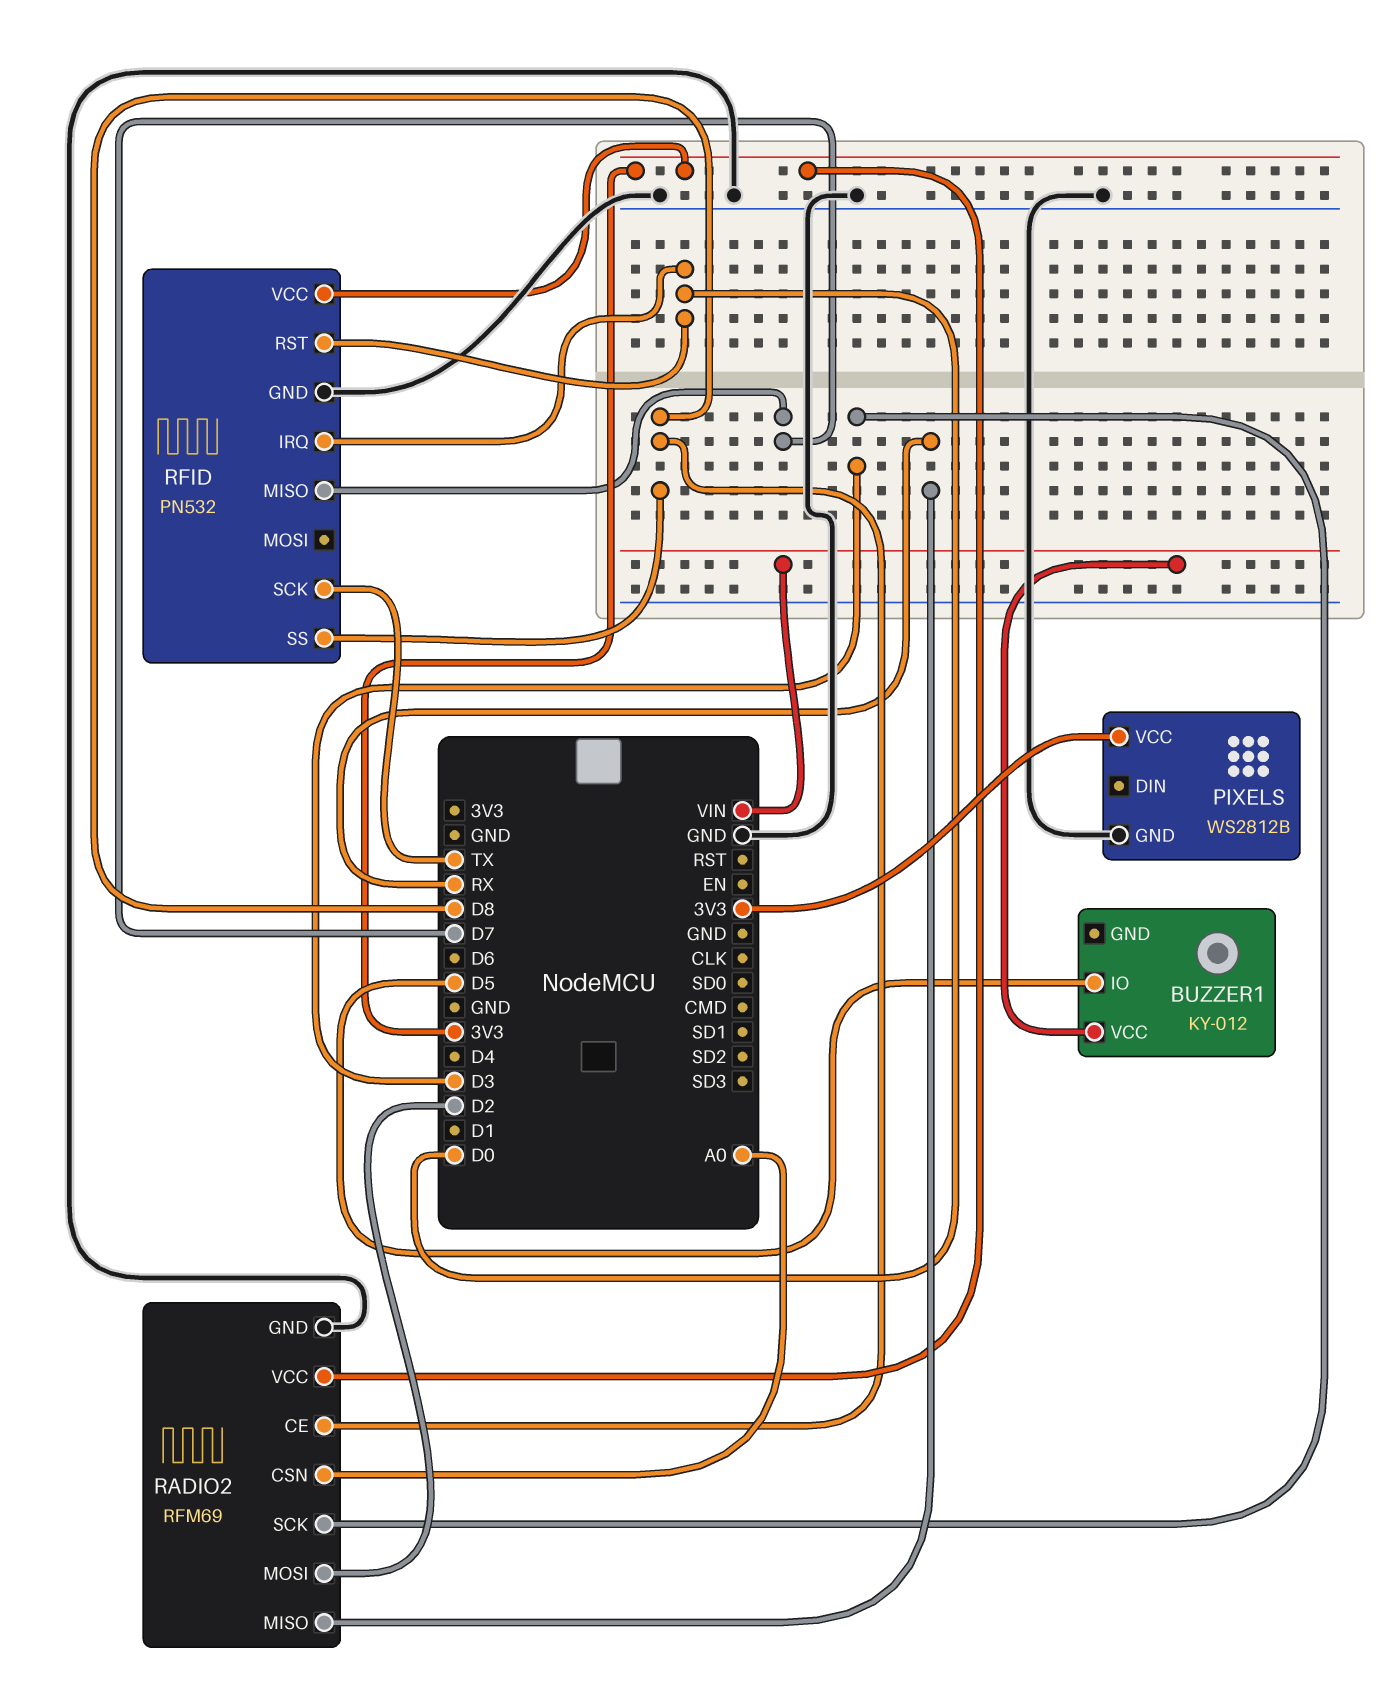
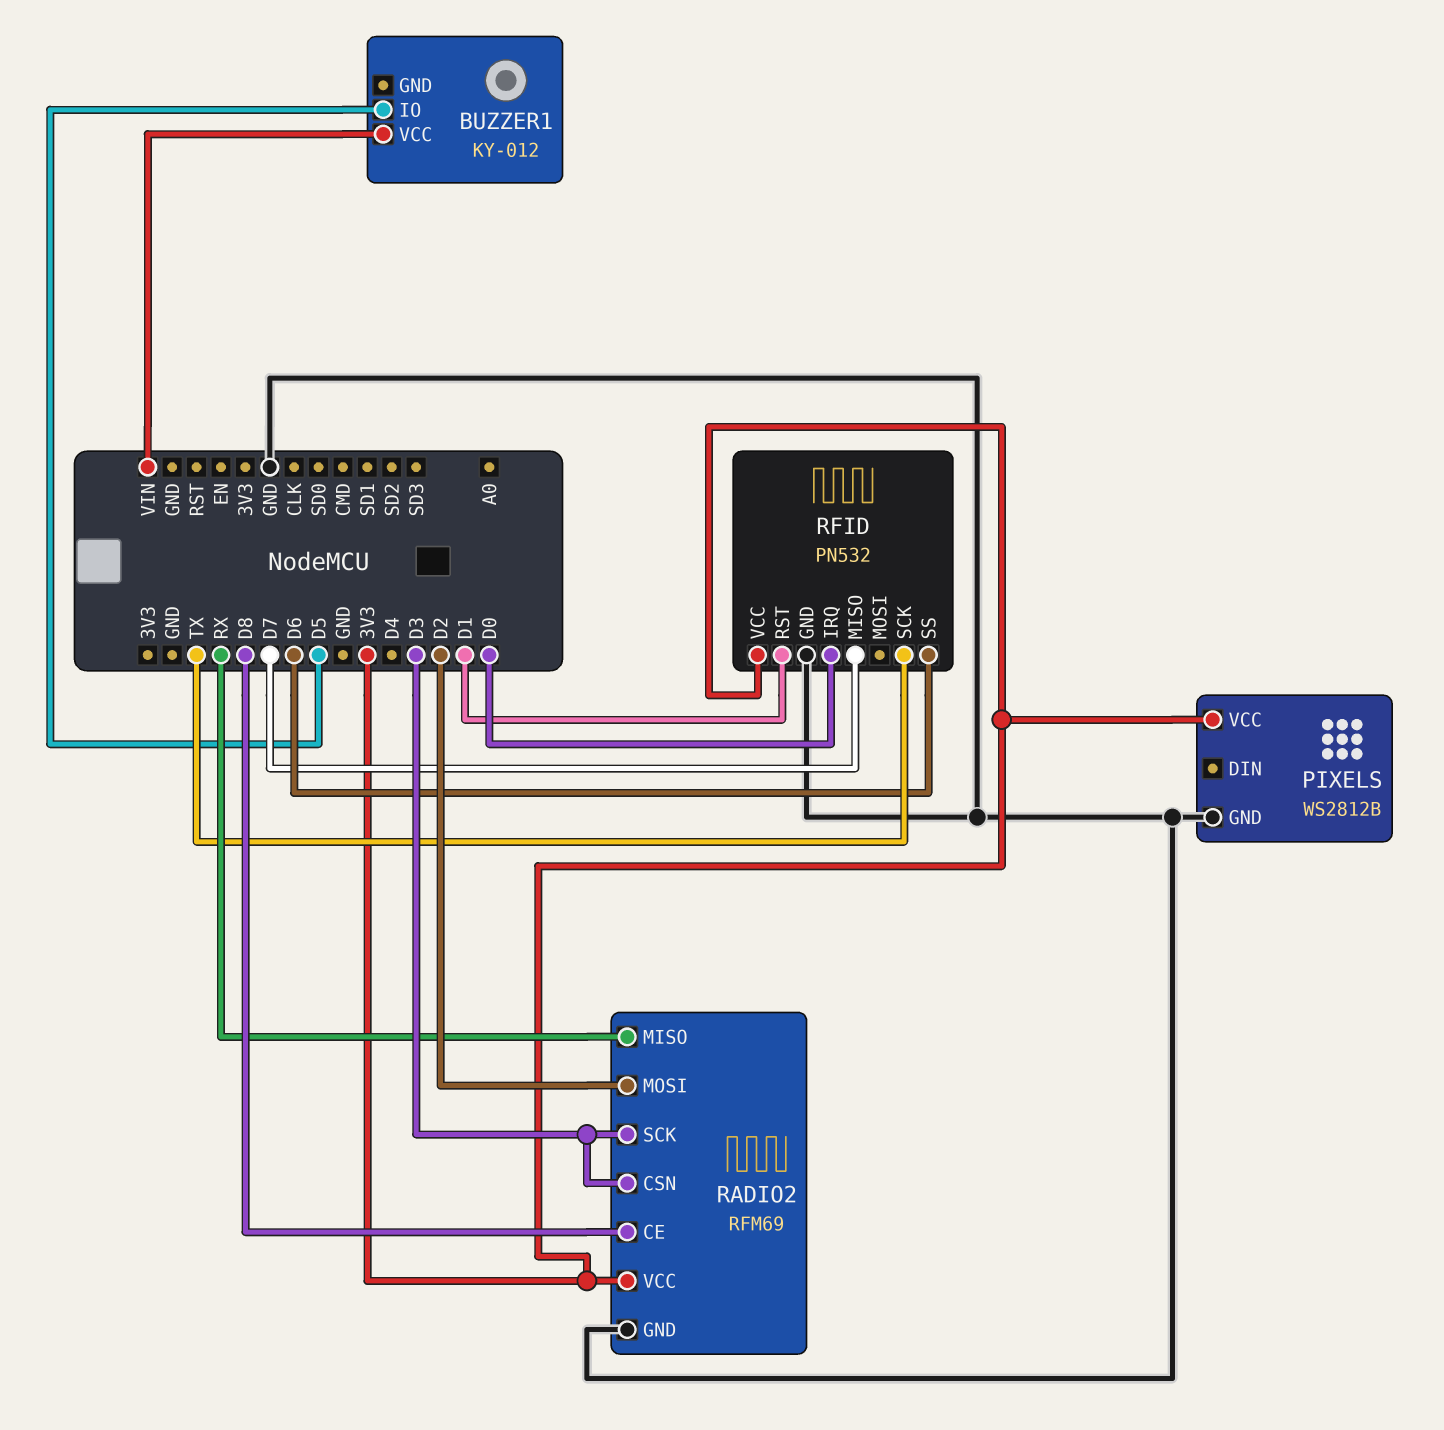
RADIO2 pin CSN: A0 -> D3
RFID pin RST: D0 -> D1
RFID pin SS: D8 -> D6

